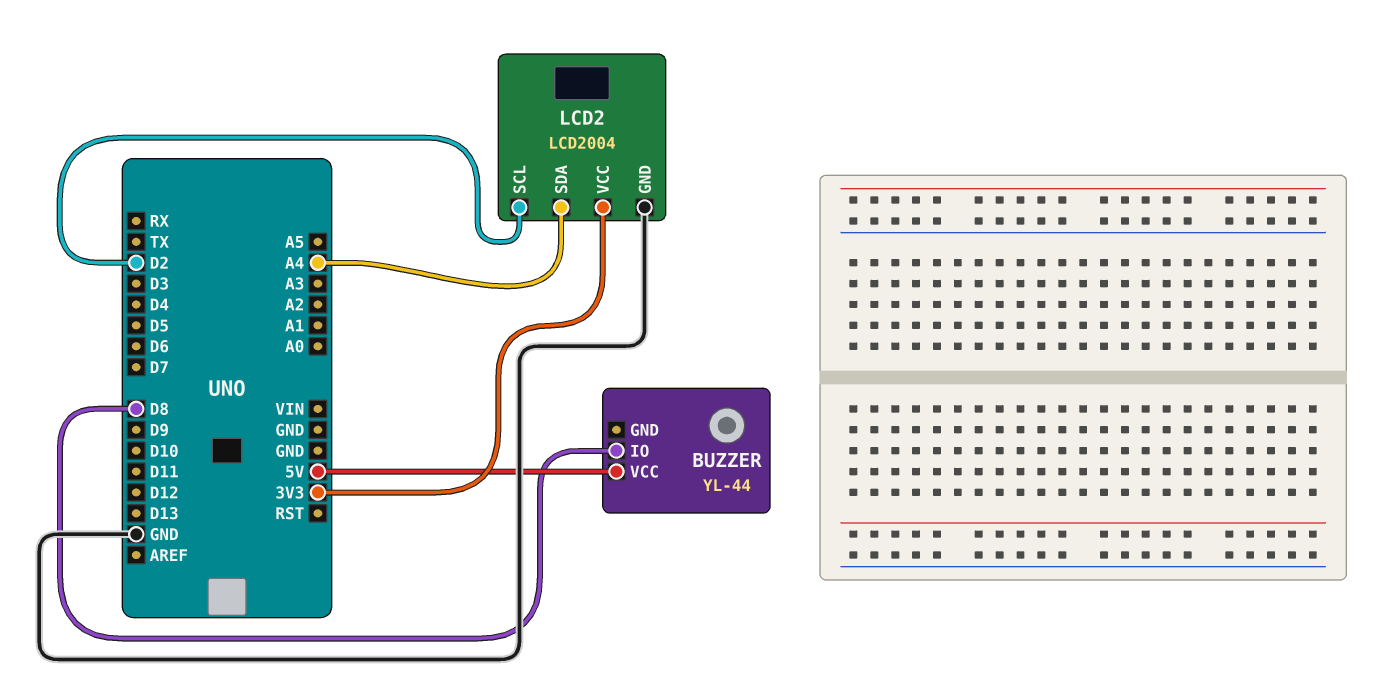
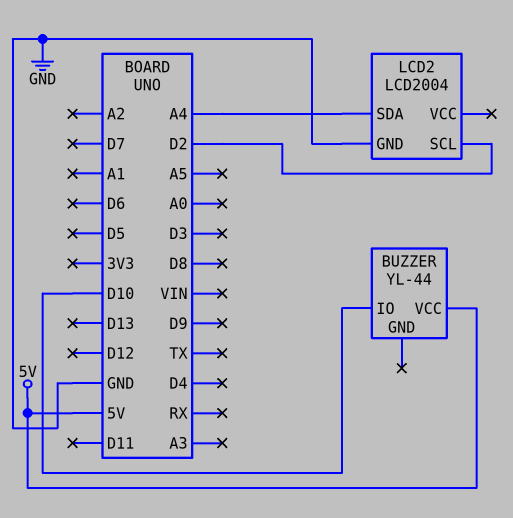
BUZZER pin IO: D8 -> D10
LCD2 pin VCC: 3V3 -> none

